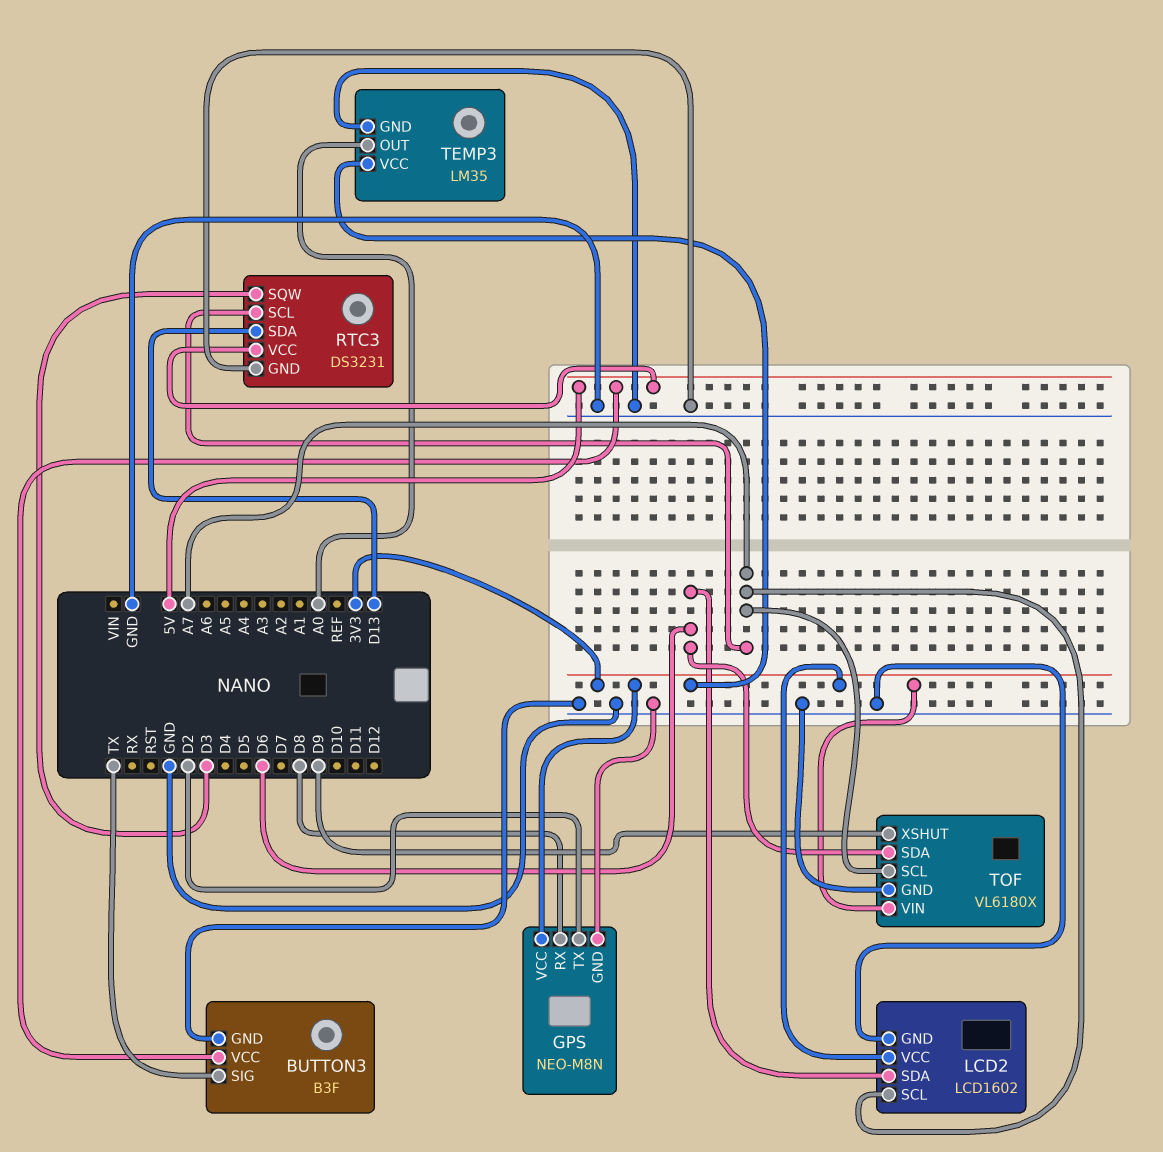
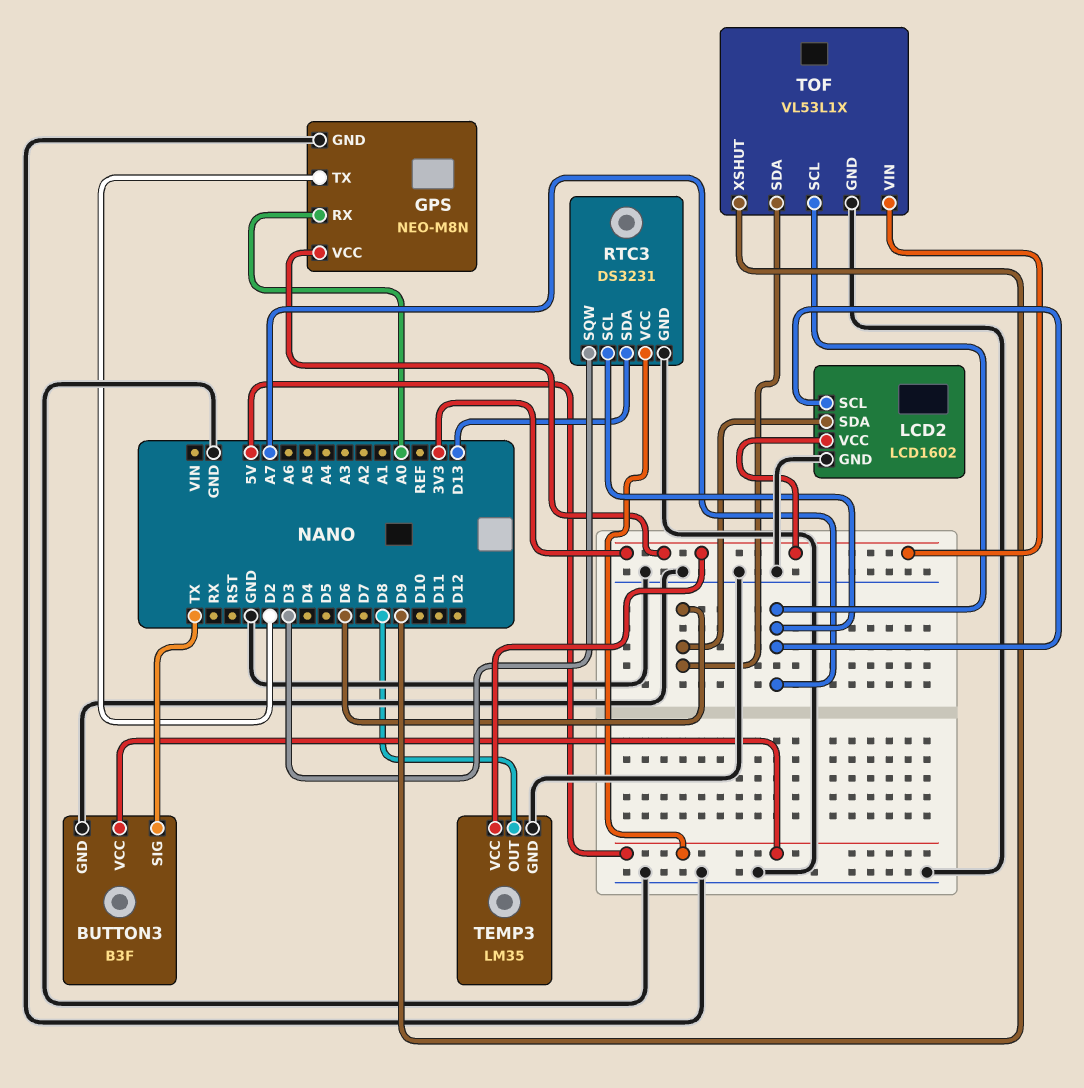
GPS pin RX: D8 -> A0
TEMP3 pin OUT: A0 -> D8
TOF: VL6180X -> VL53L1X

